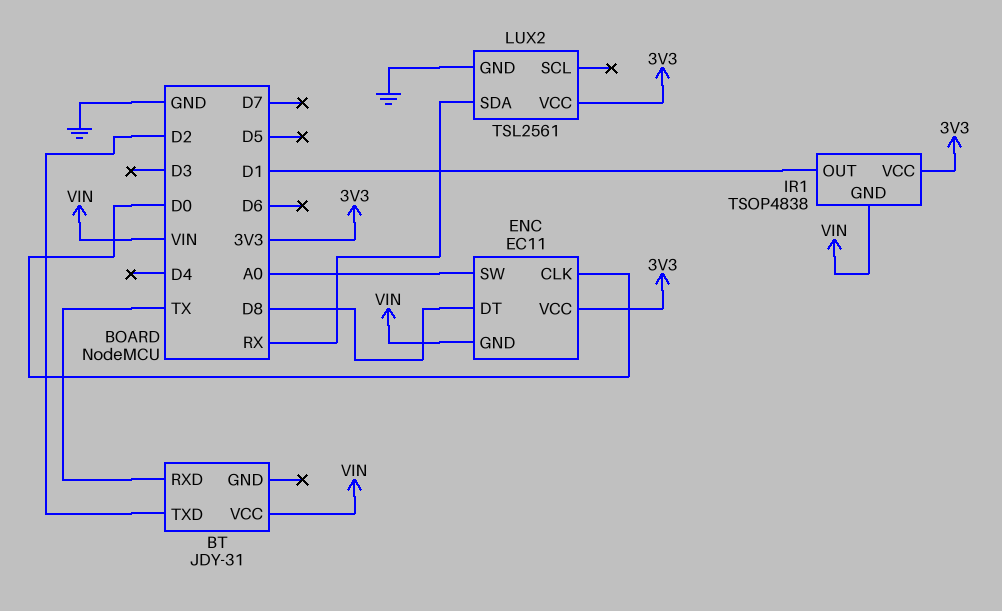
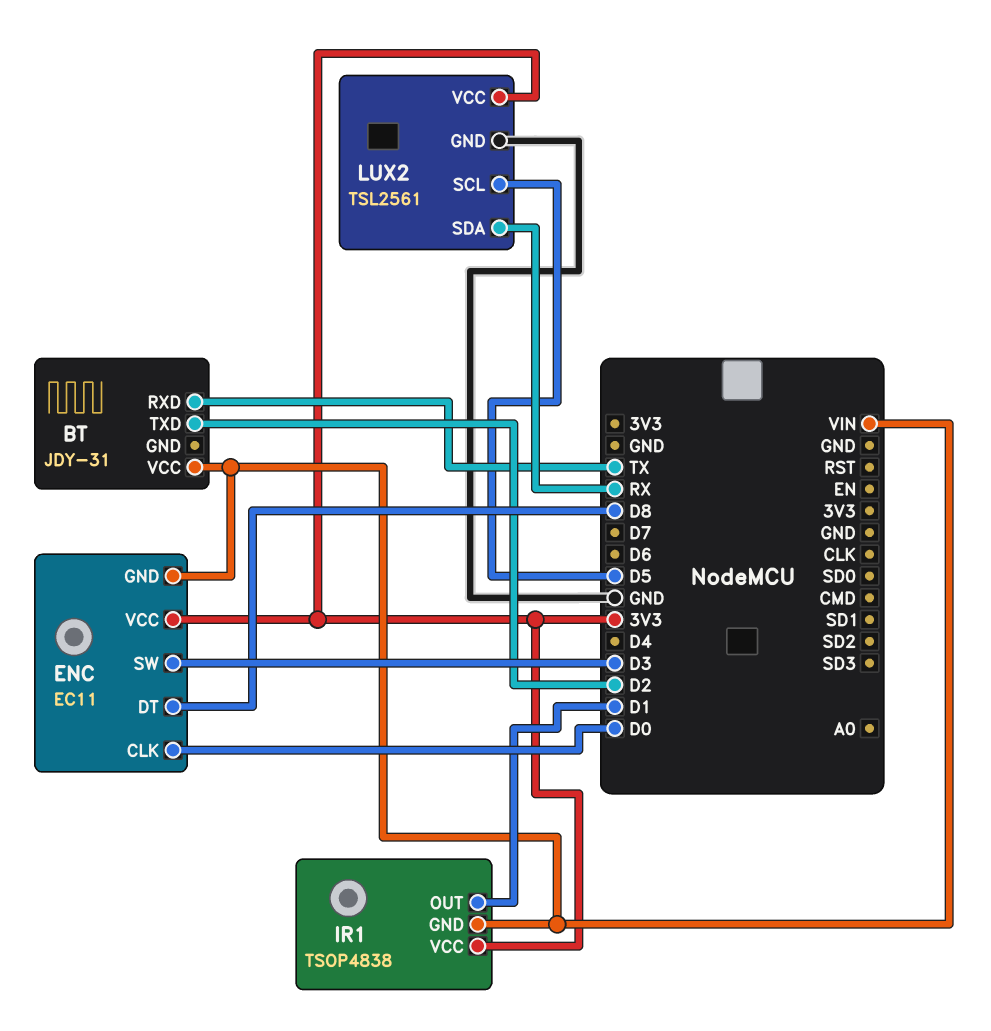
ENC pin SW: A0 -> D3
LUX2 pin SCL: none -> D5

